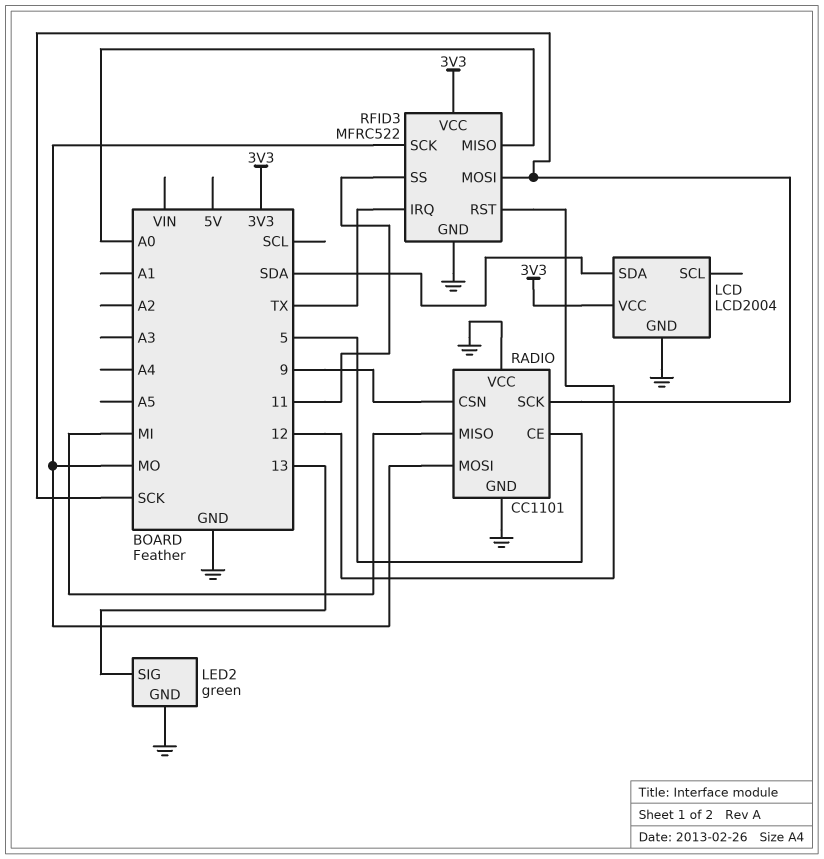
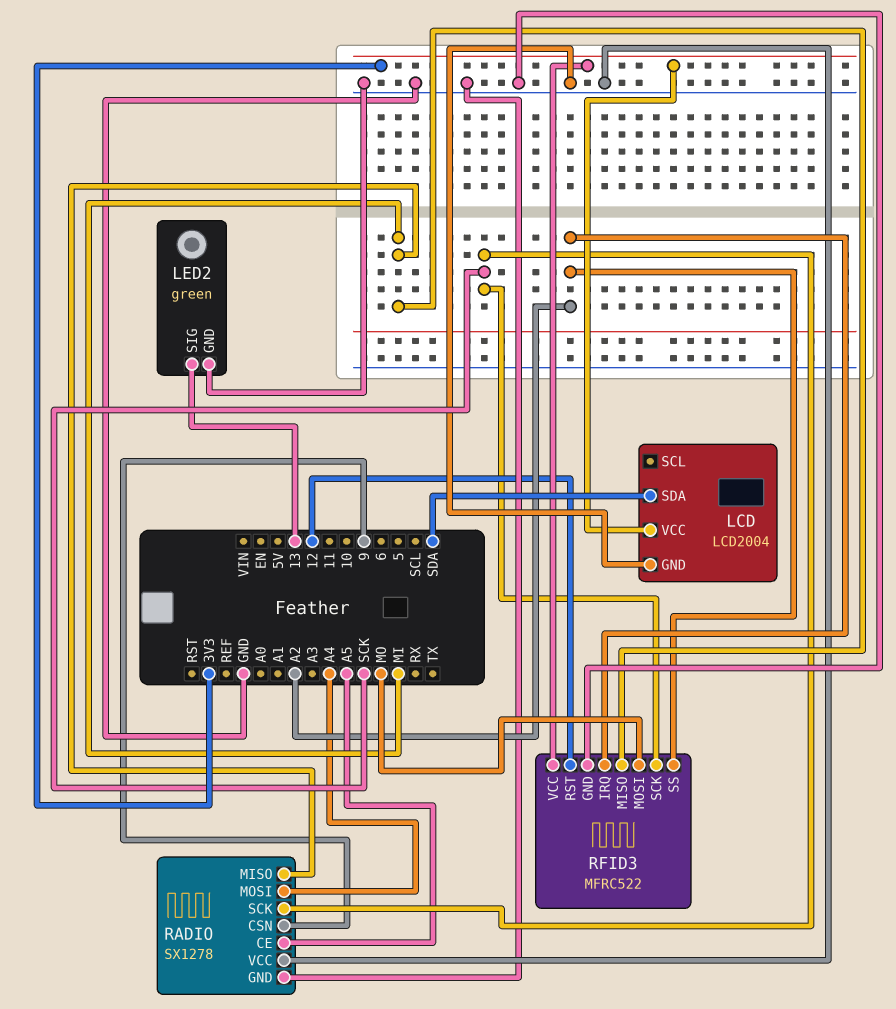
RADIO: CC1101 -> SX1278
RADIO pin CE: 5 -> A5
RADIO pin MOSI: MO -> A4
RFID3 pin IRQ: TX -> A2
RFID3 pin MISO: A0 -> MI
RFID3 pin MOSI: SCK -> MO
RFID3 pin SCK: MO -> SCK
RFID3 pin SS: 11 -> A2

